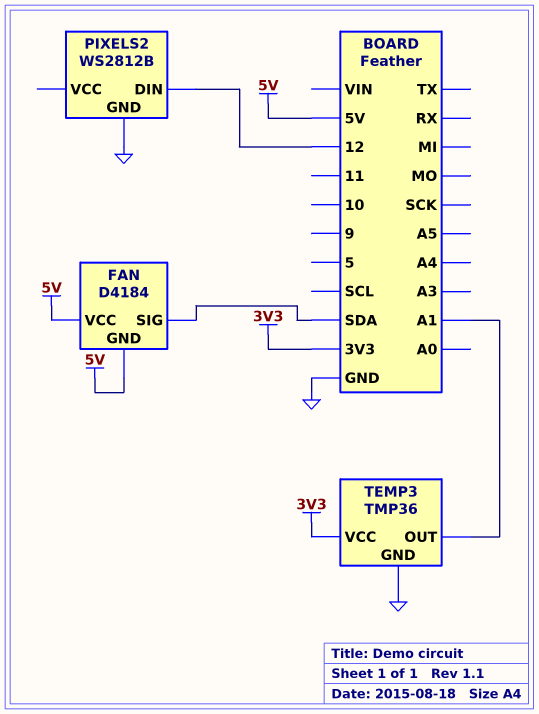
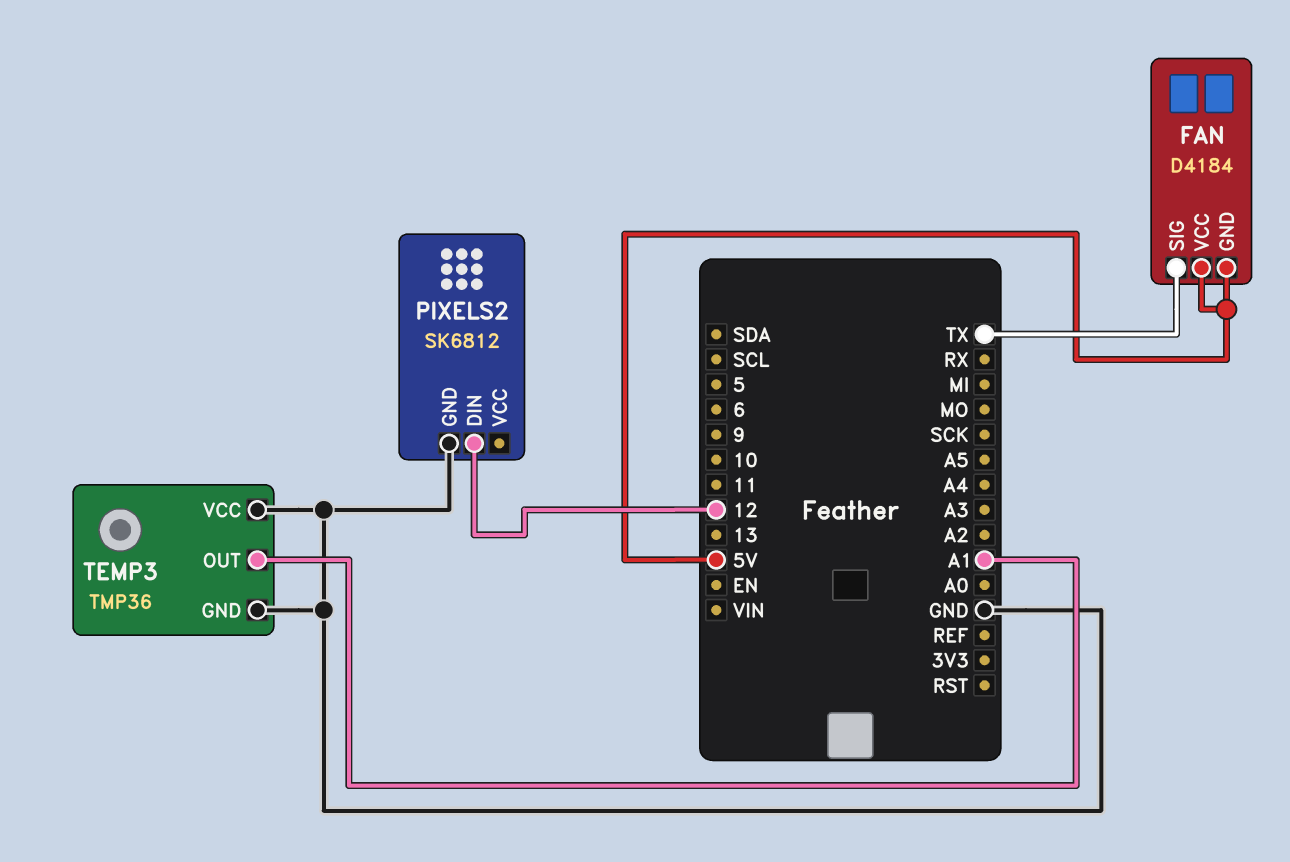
FAN pin SIG: SDA -> TX
PIXELS2: WS2812B -> SK6812
TEMP3 pin VCC: 3V3 -> GND

